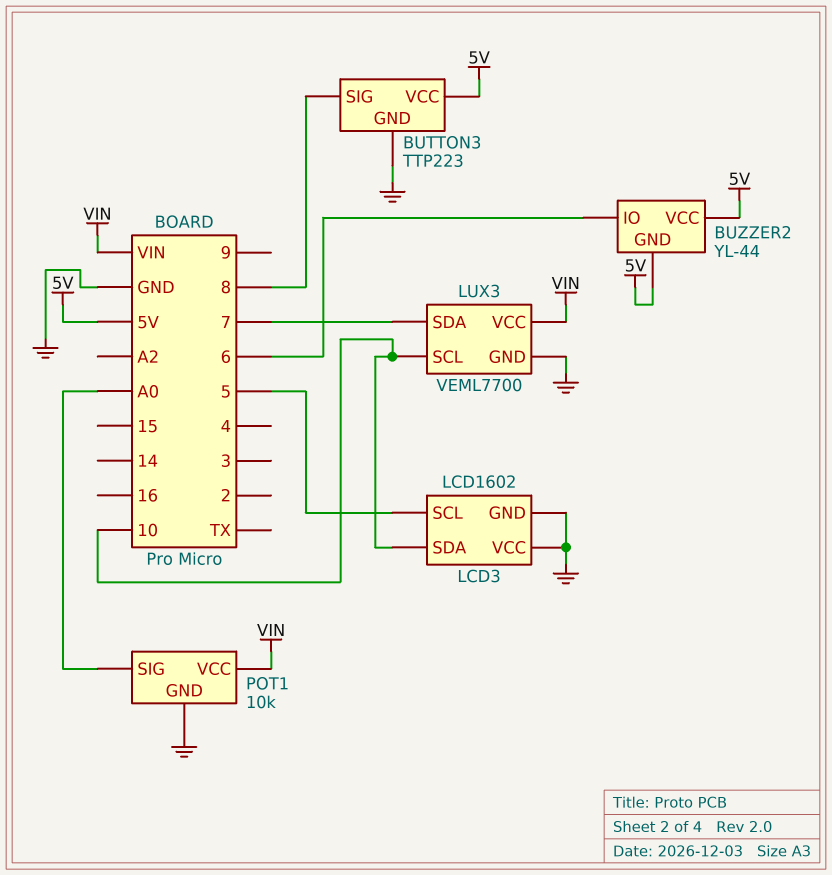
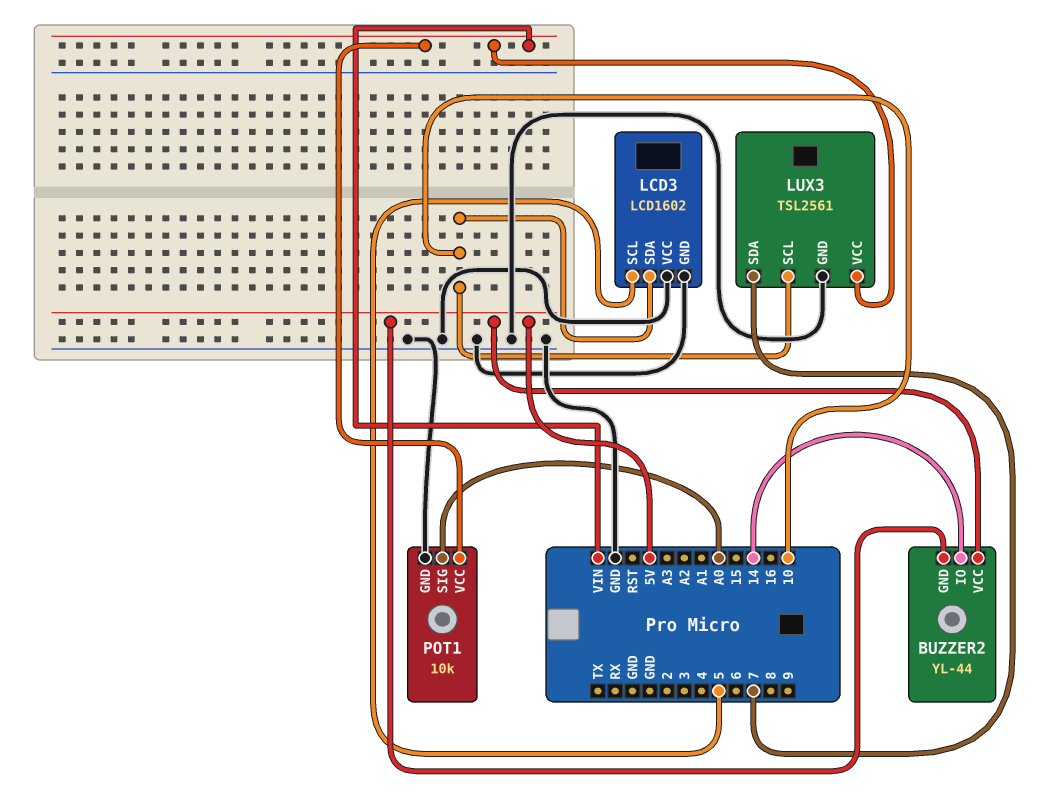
BUTTON3: TTP223 -> none
BUTTON3 pin GND: GND -> none
BUTTON3 pin SIG: 8 -> none
BUTTON3 pin VCC: 5V -> none
BUZZER2 pin IO: 6 -> 14
LUX3: VEML7700 -> TSL2561

